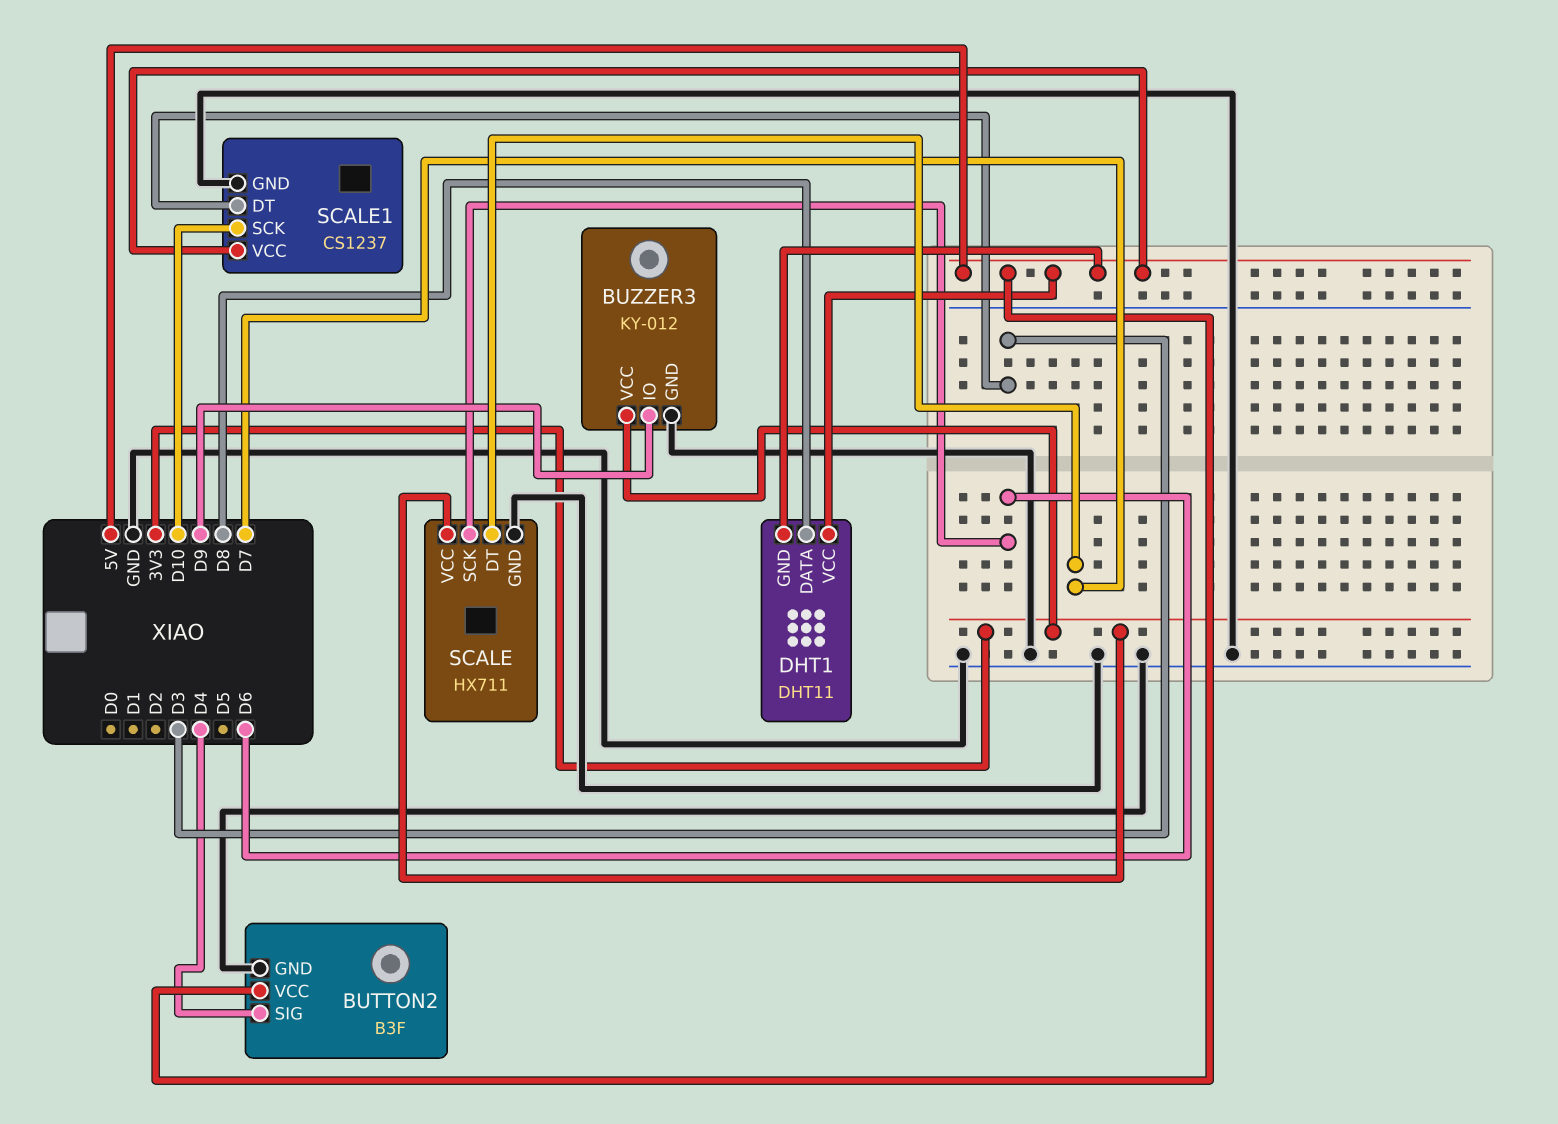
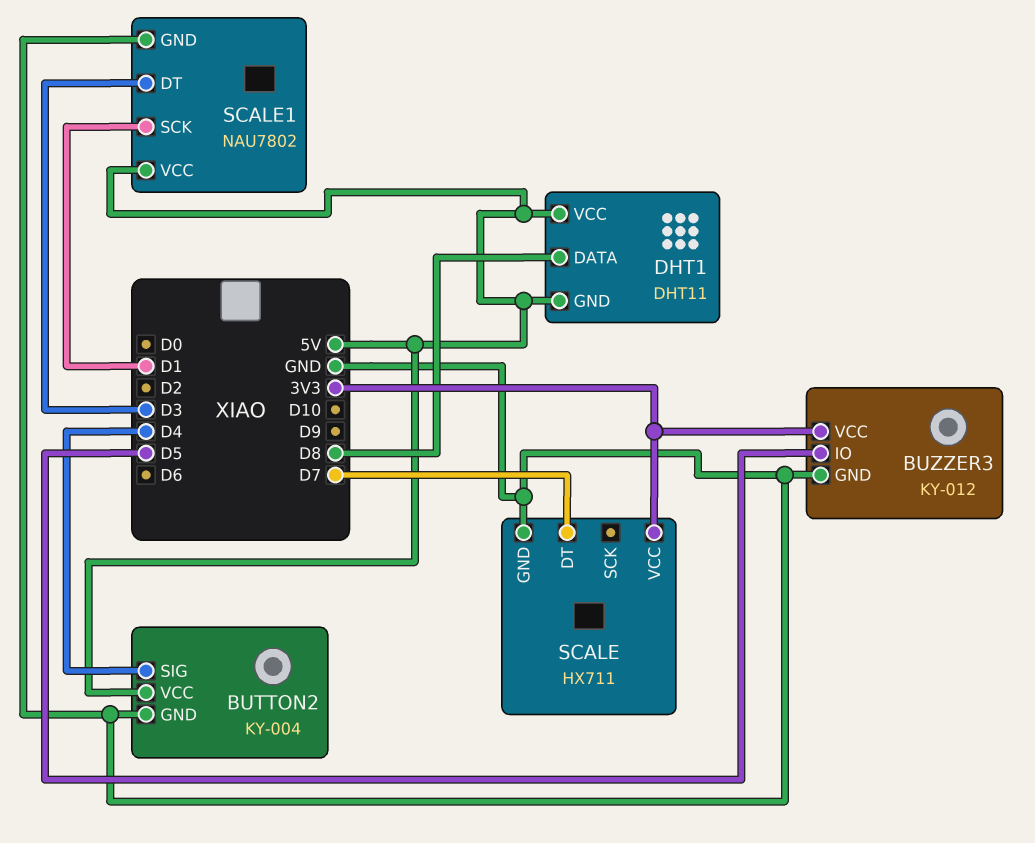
BUTTON2: B3F -> KY-004
BUZZER3 pin IO: D9 -> D5
SCALE pin SCK: D6 -> none
SCALE1: CS1237 -> NAU7802
SCALE1 pin SCK: D10 -> D1

